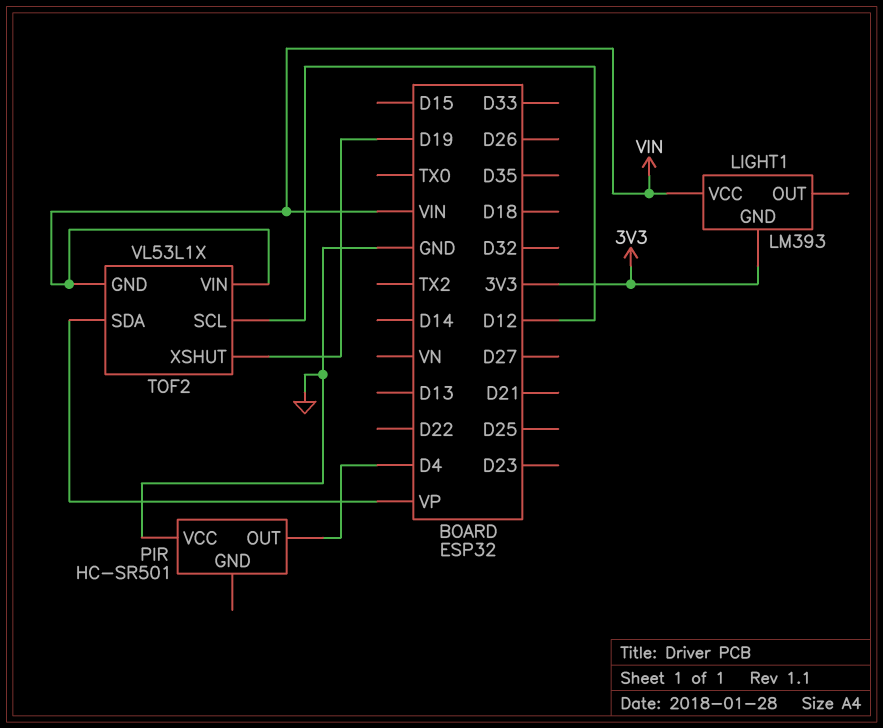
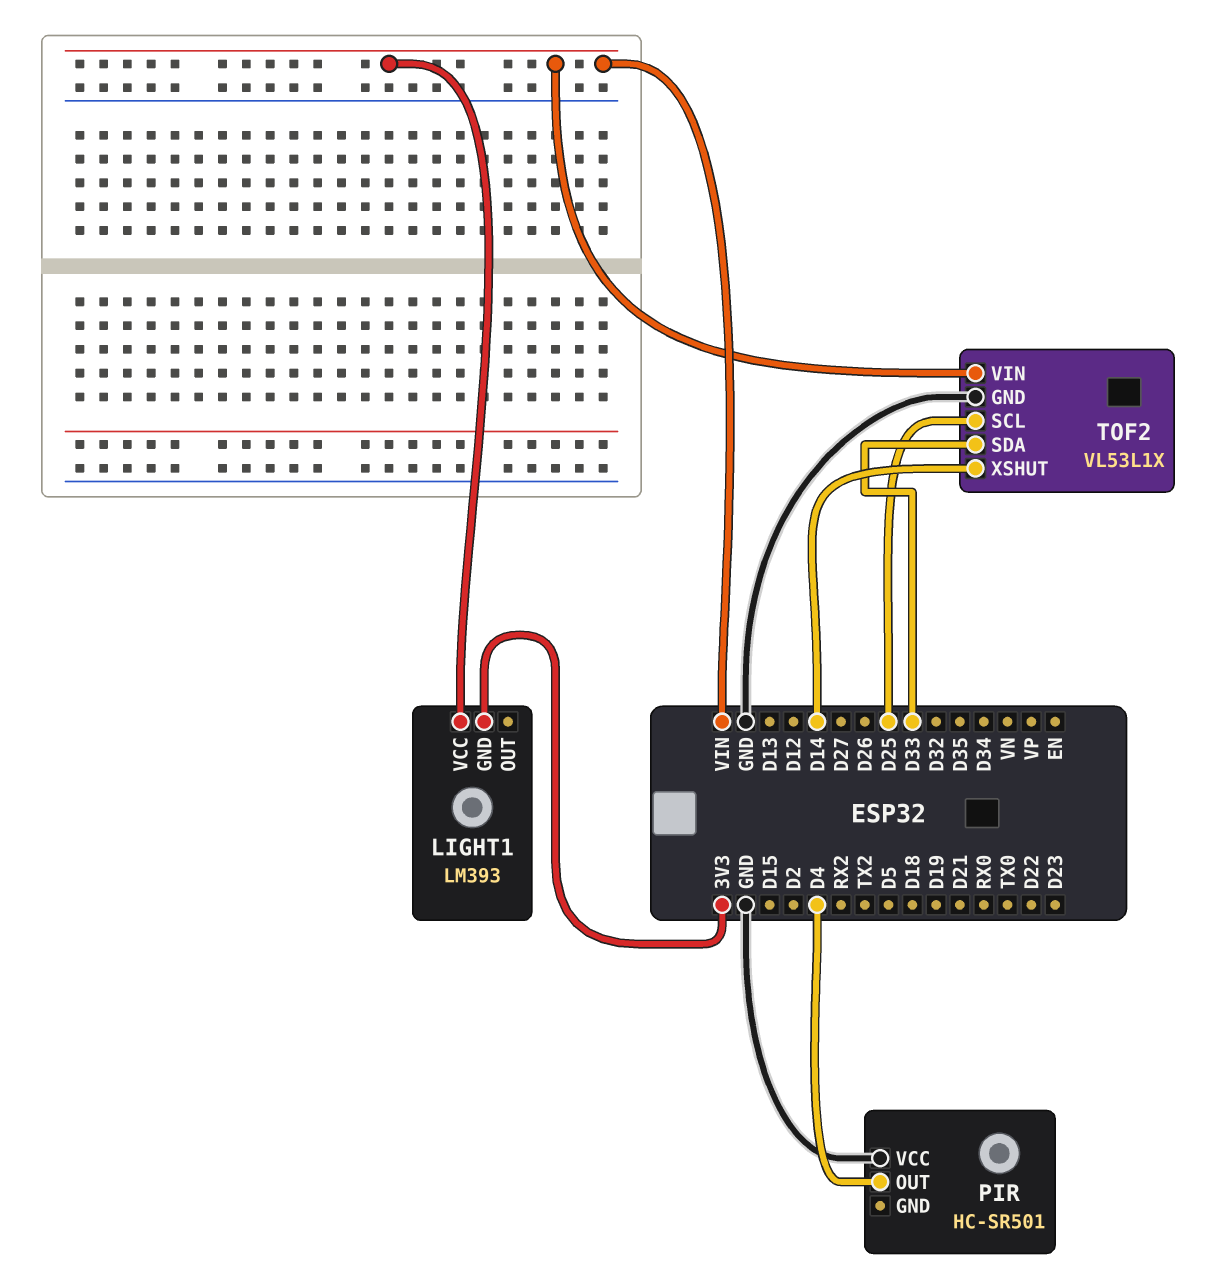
TOF2 pin GND: VIN -> GND
TOF2 pin SCL: D12 -> D25
TOF2 pin SDA: VP -> D33
TOF2 pin XSHUT: D19 -> D14

